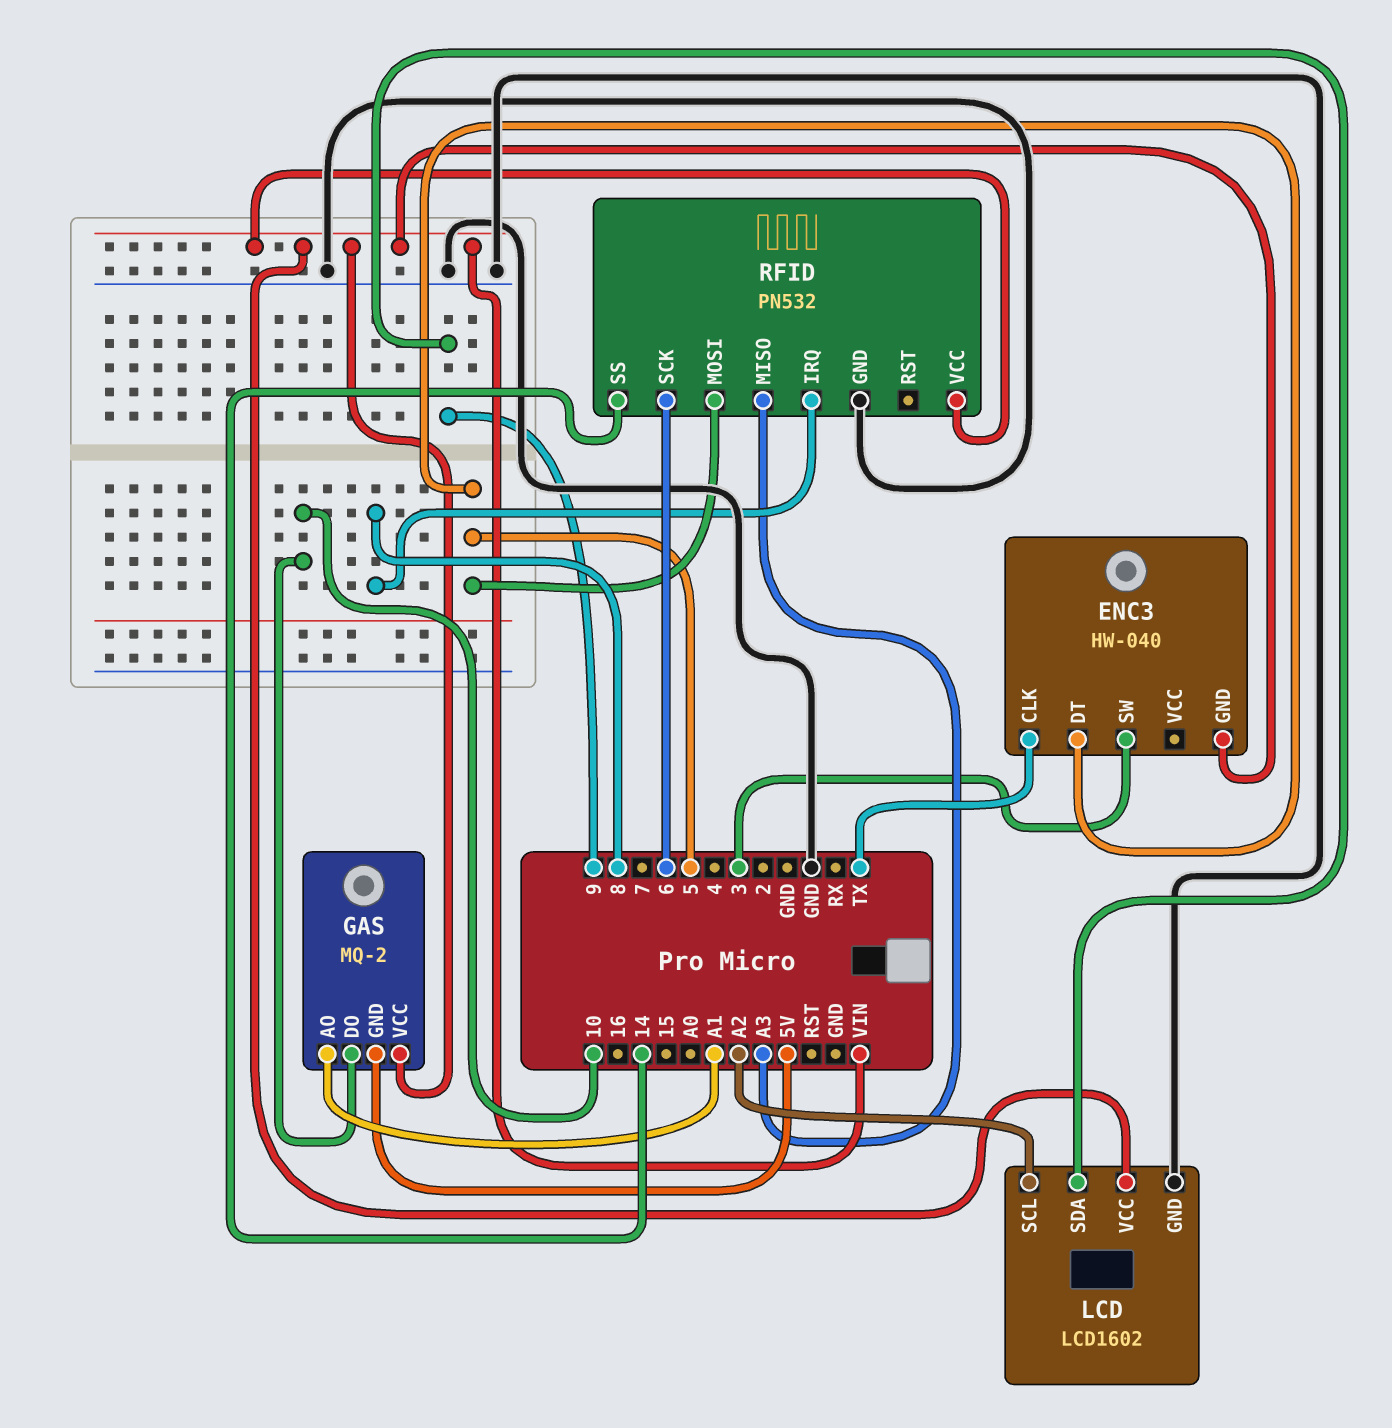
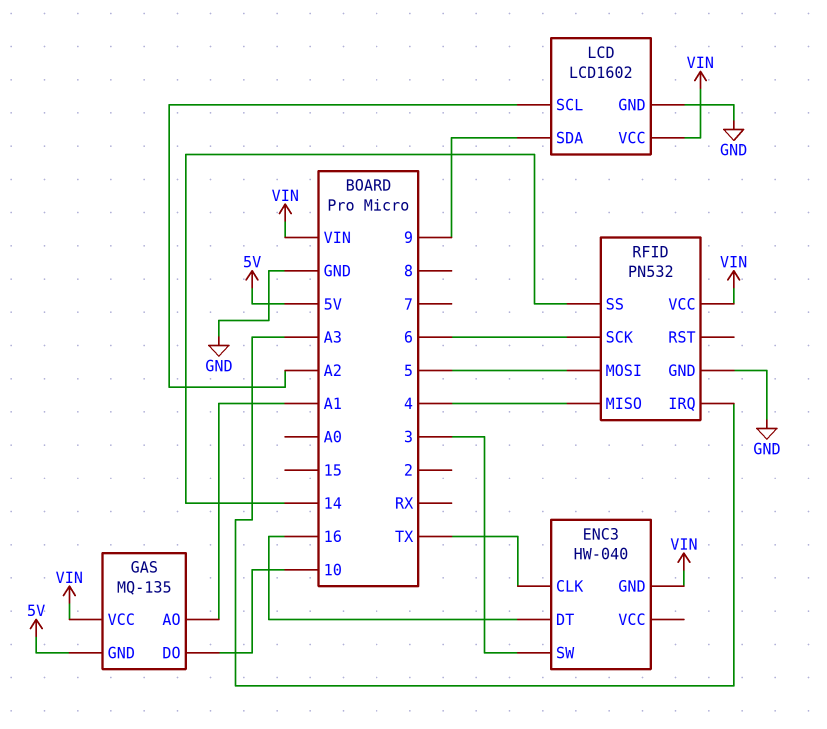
ENC3 pin DT: 5 -> 16
GAS: MQ-2 -> MQ-135
RFID pin IRQ: 8 -> A3
RFID pin MISO: A3 -> 4

